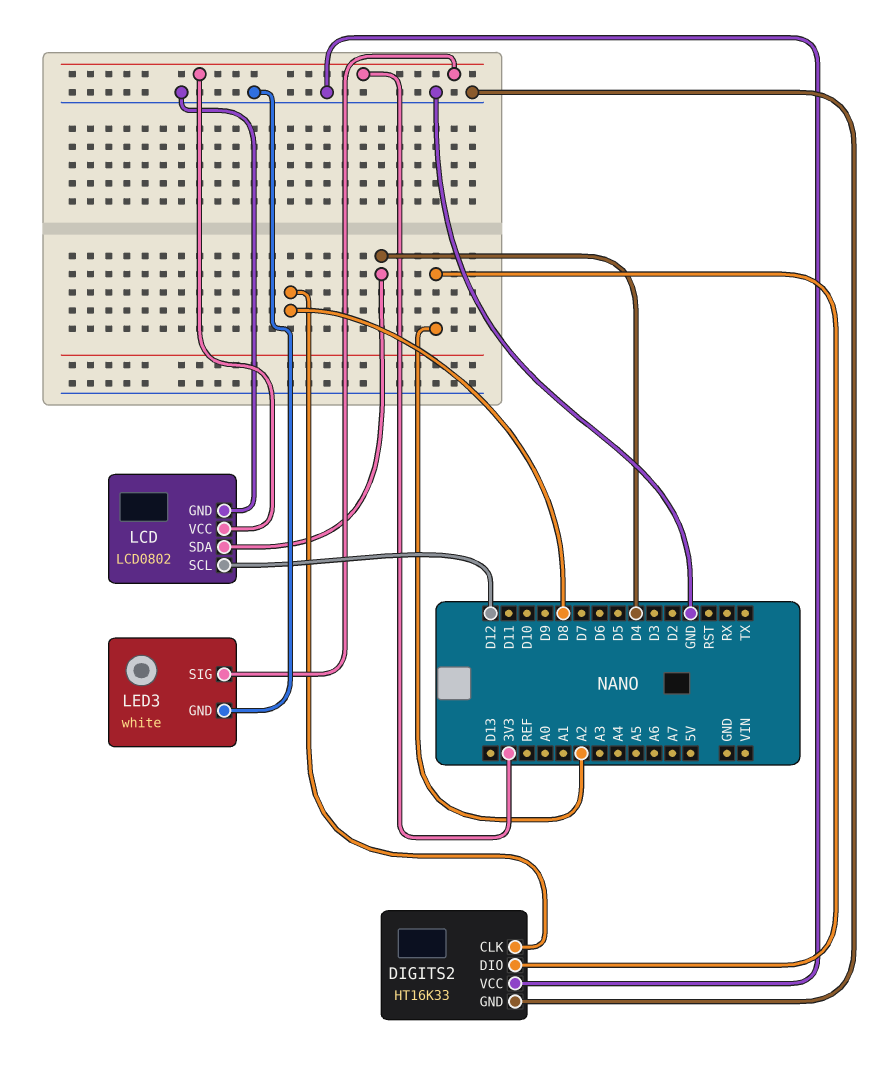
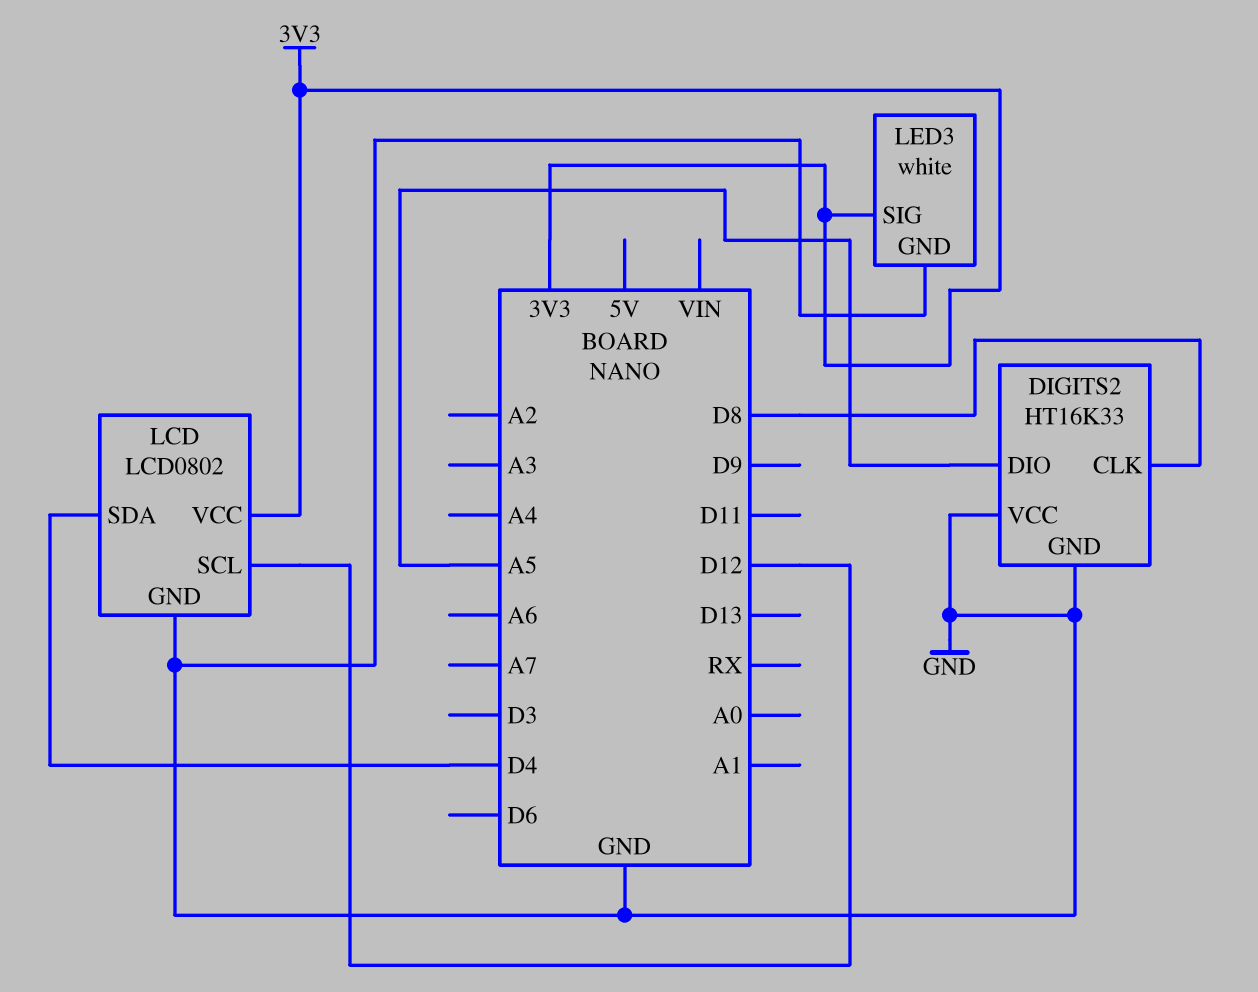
DIGITS2 pin DIO: A2 -> A5

